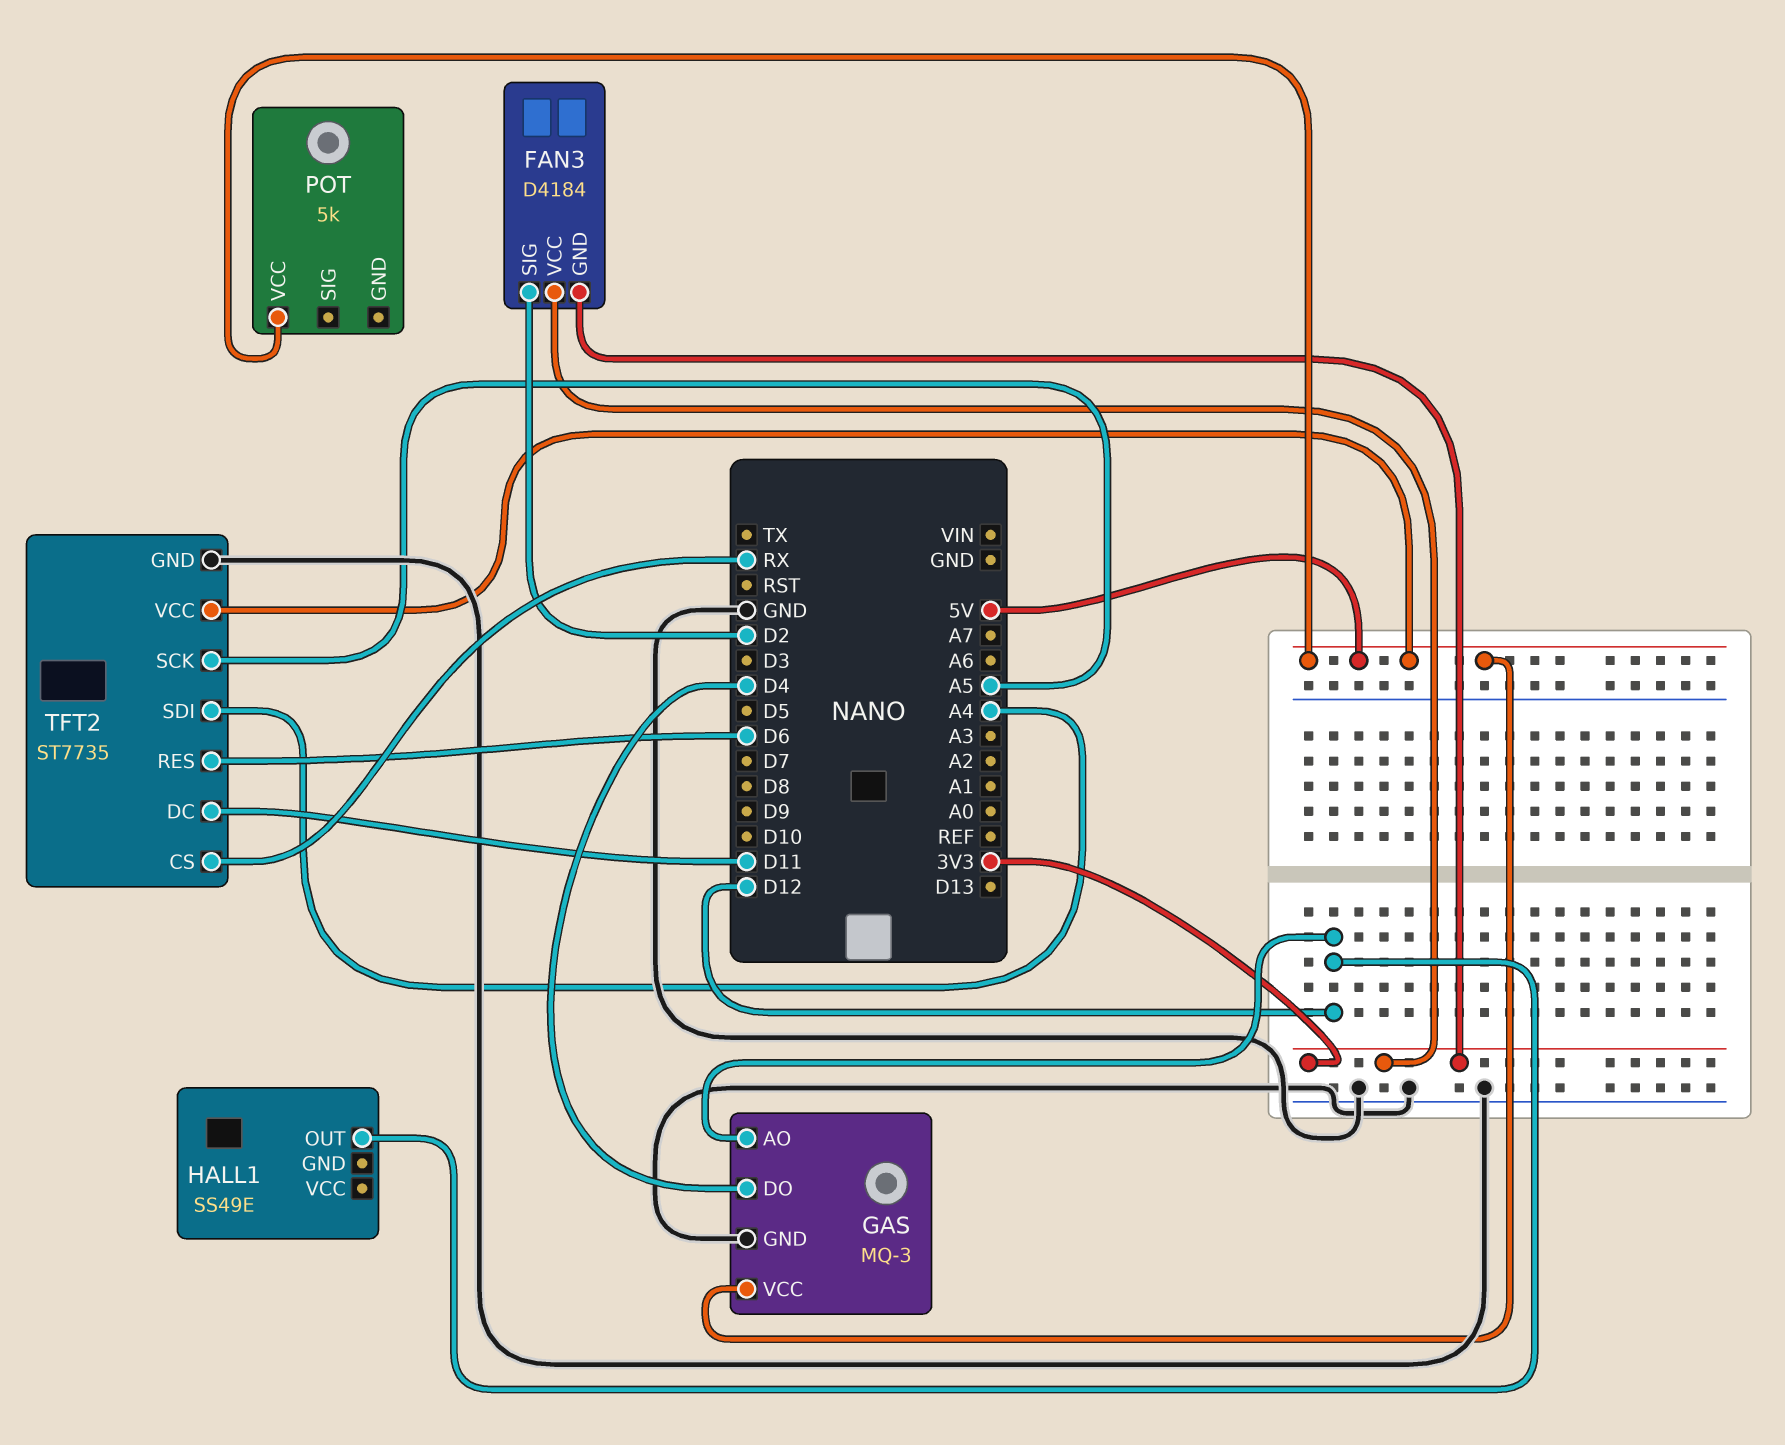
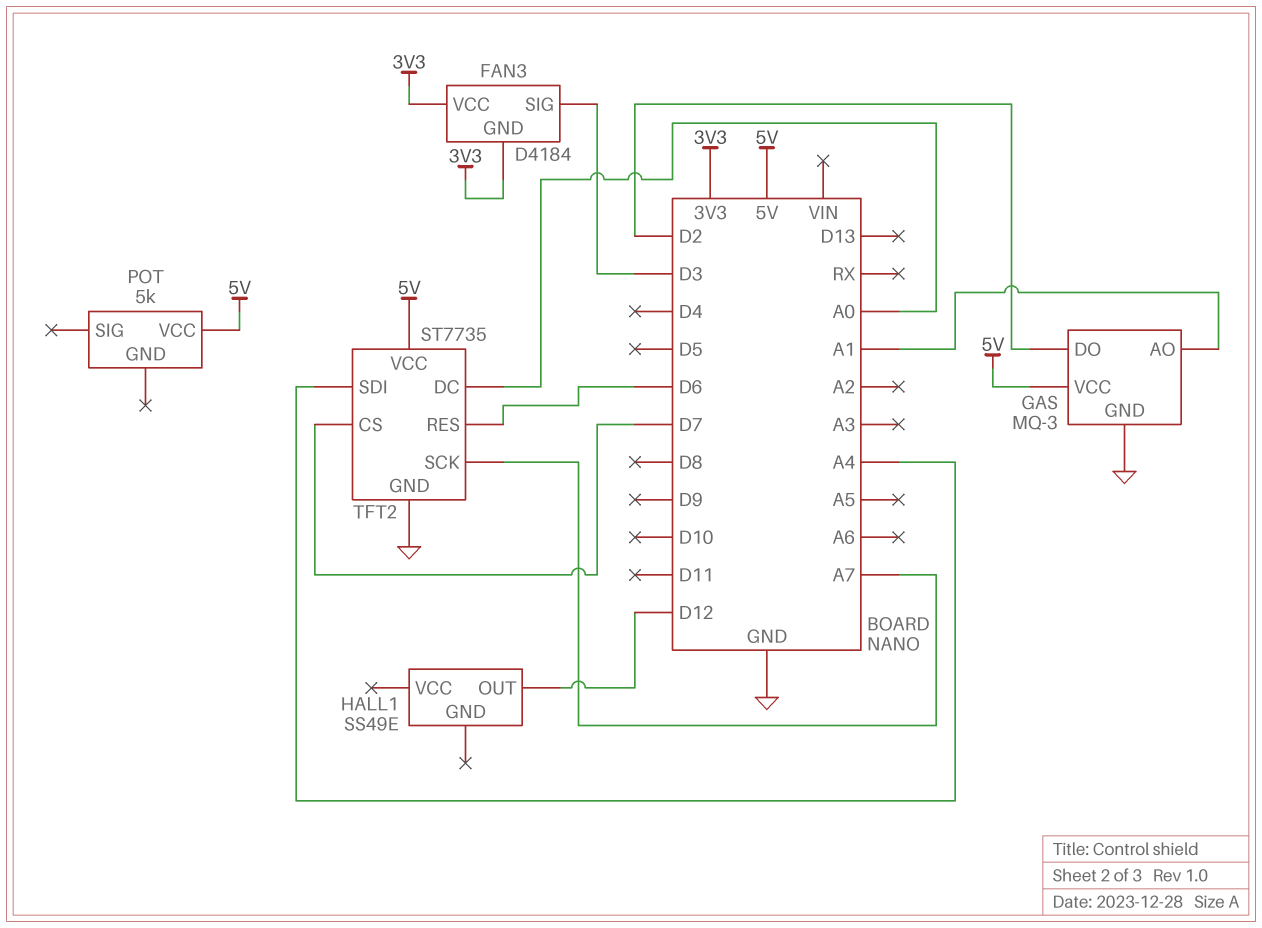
FAN3 pin SIG: D2 -> D3
GAS pin AO: D12 -> A1
GAS pin DO: D4 -> D2
TFT2 pin CS: RX -> D7
TFT2 pin DC: D11 -> A0
TFT2 pin SCK: A5 -> A7

